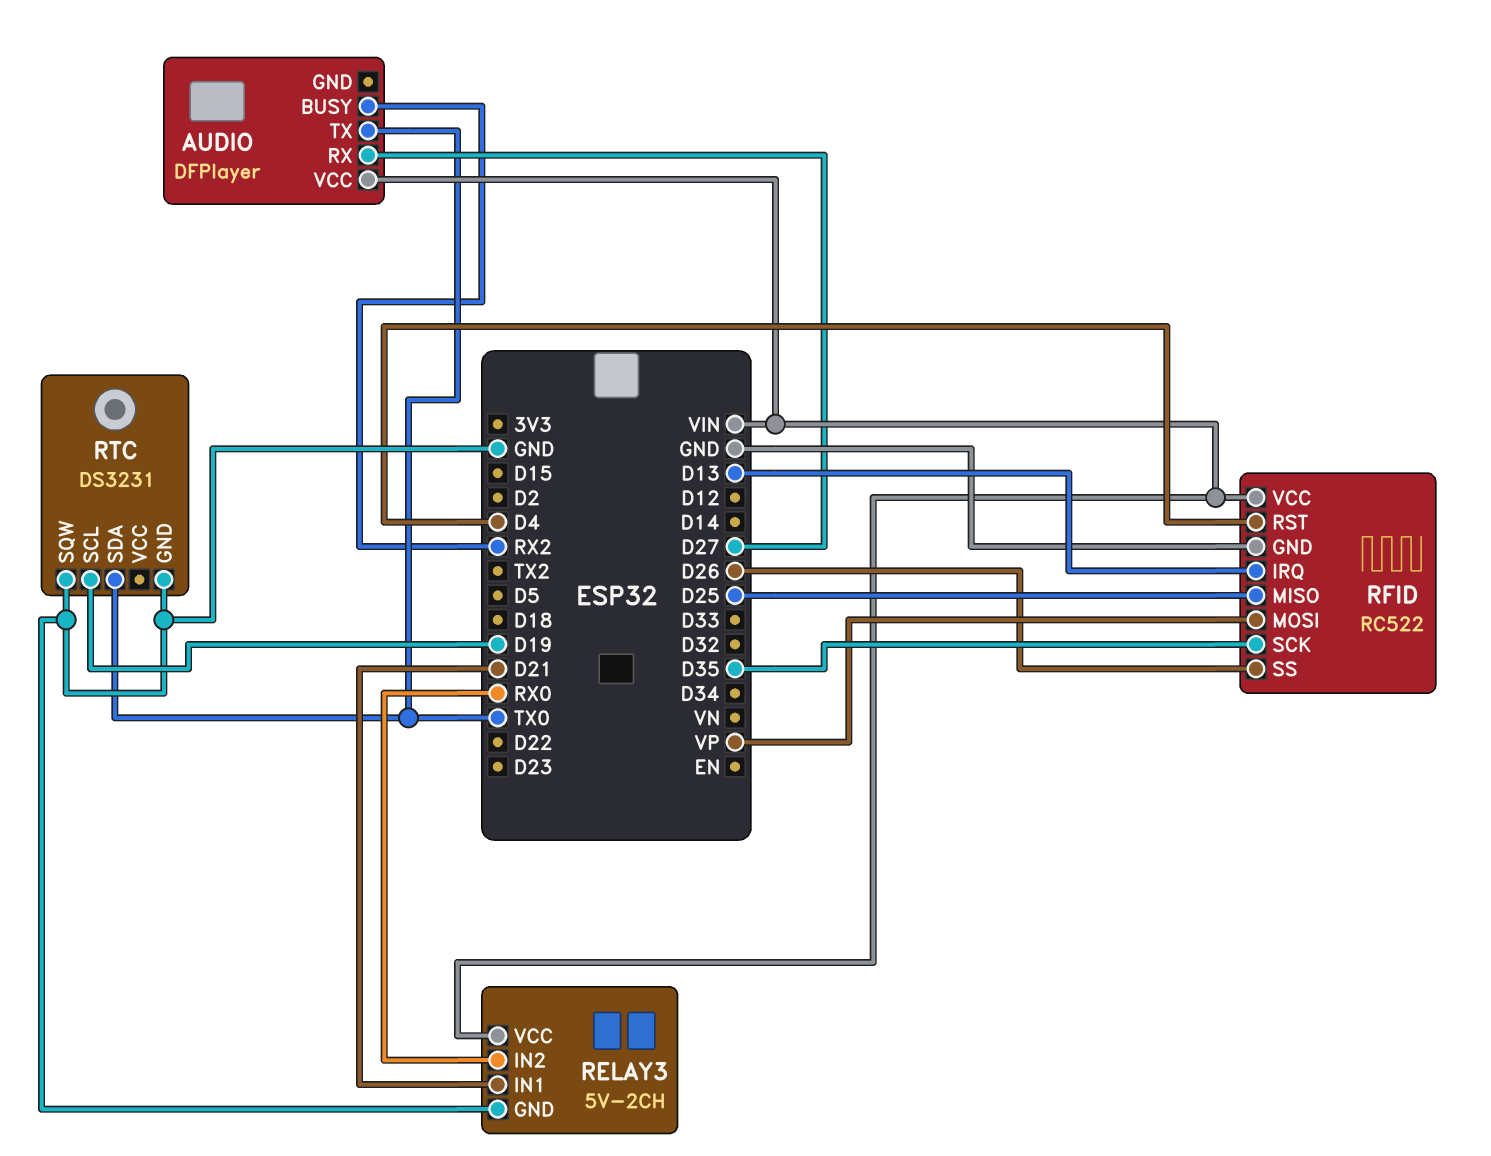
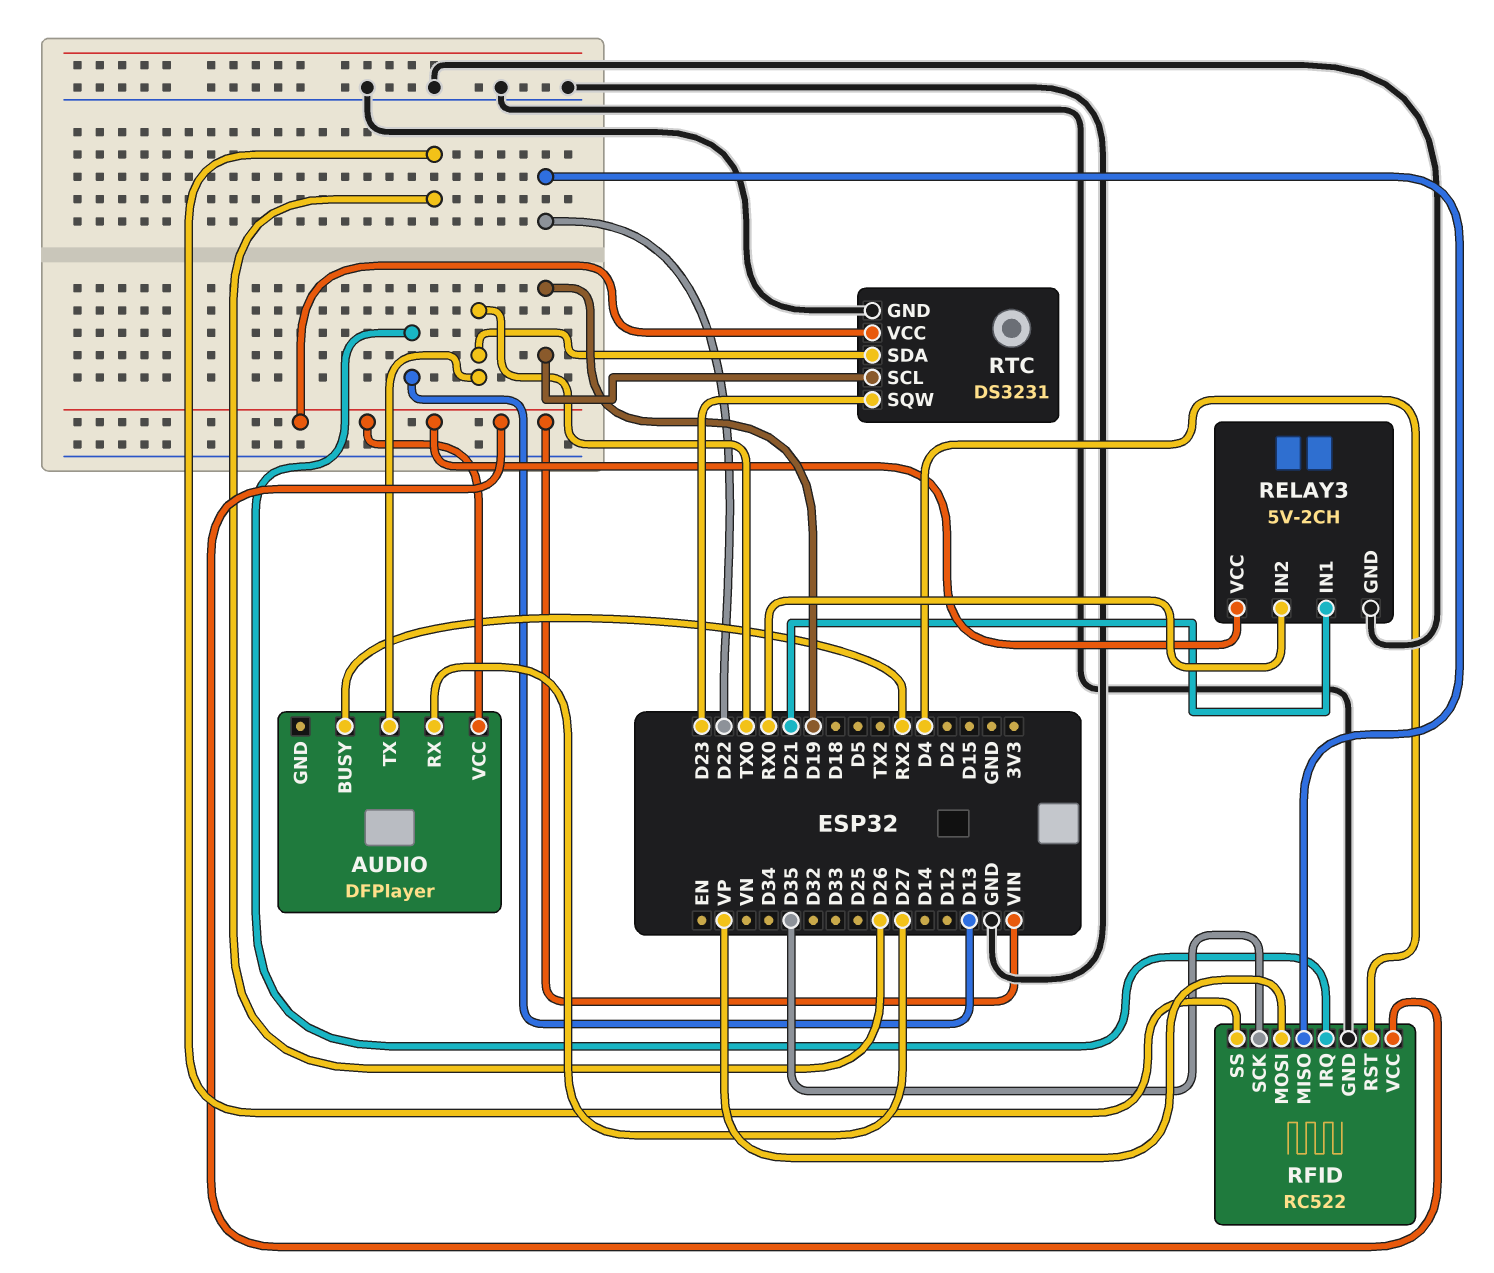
RFID pin MISO: D25 -> D22
RTC pin SQW: GND -> D23
RTC pin VCC: none -> VIN

